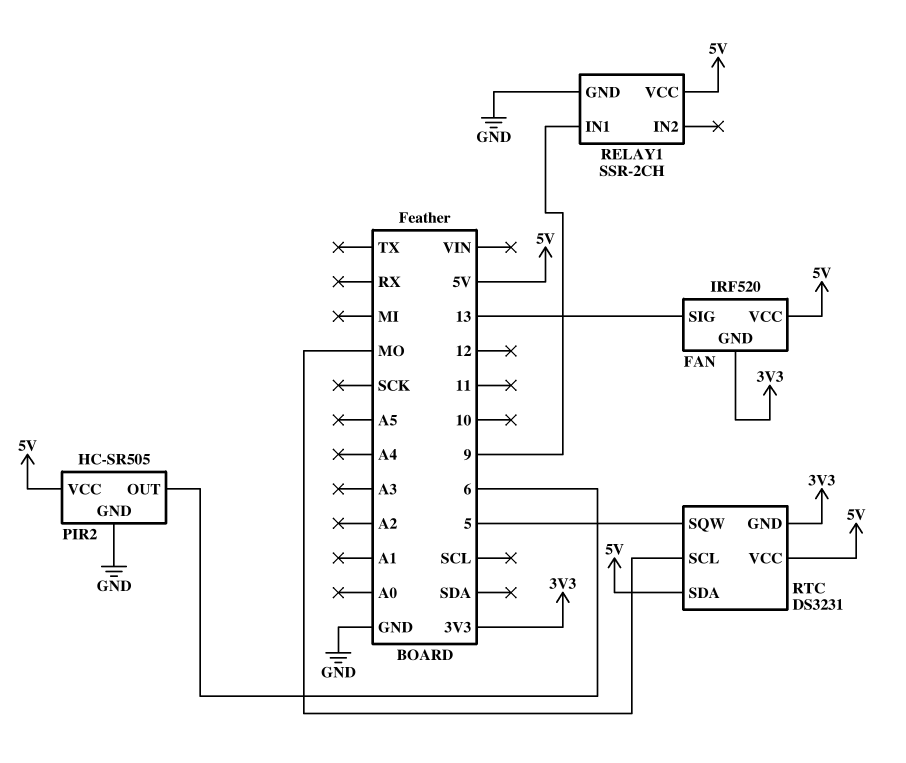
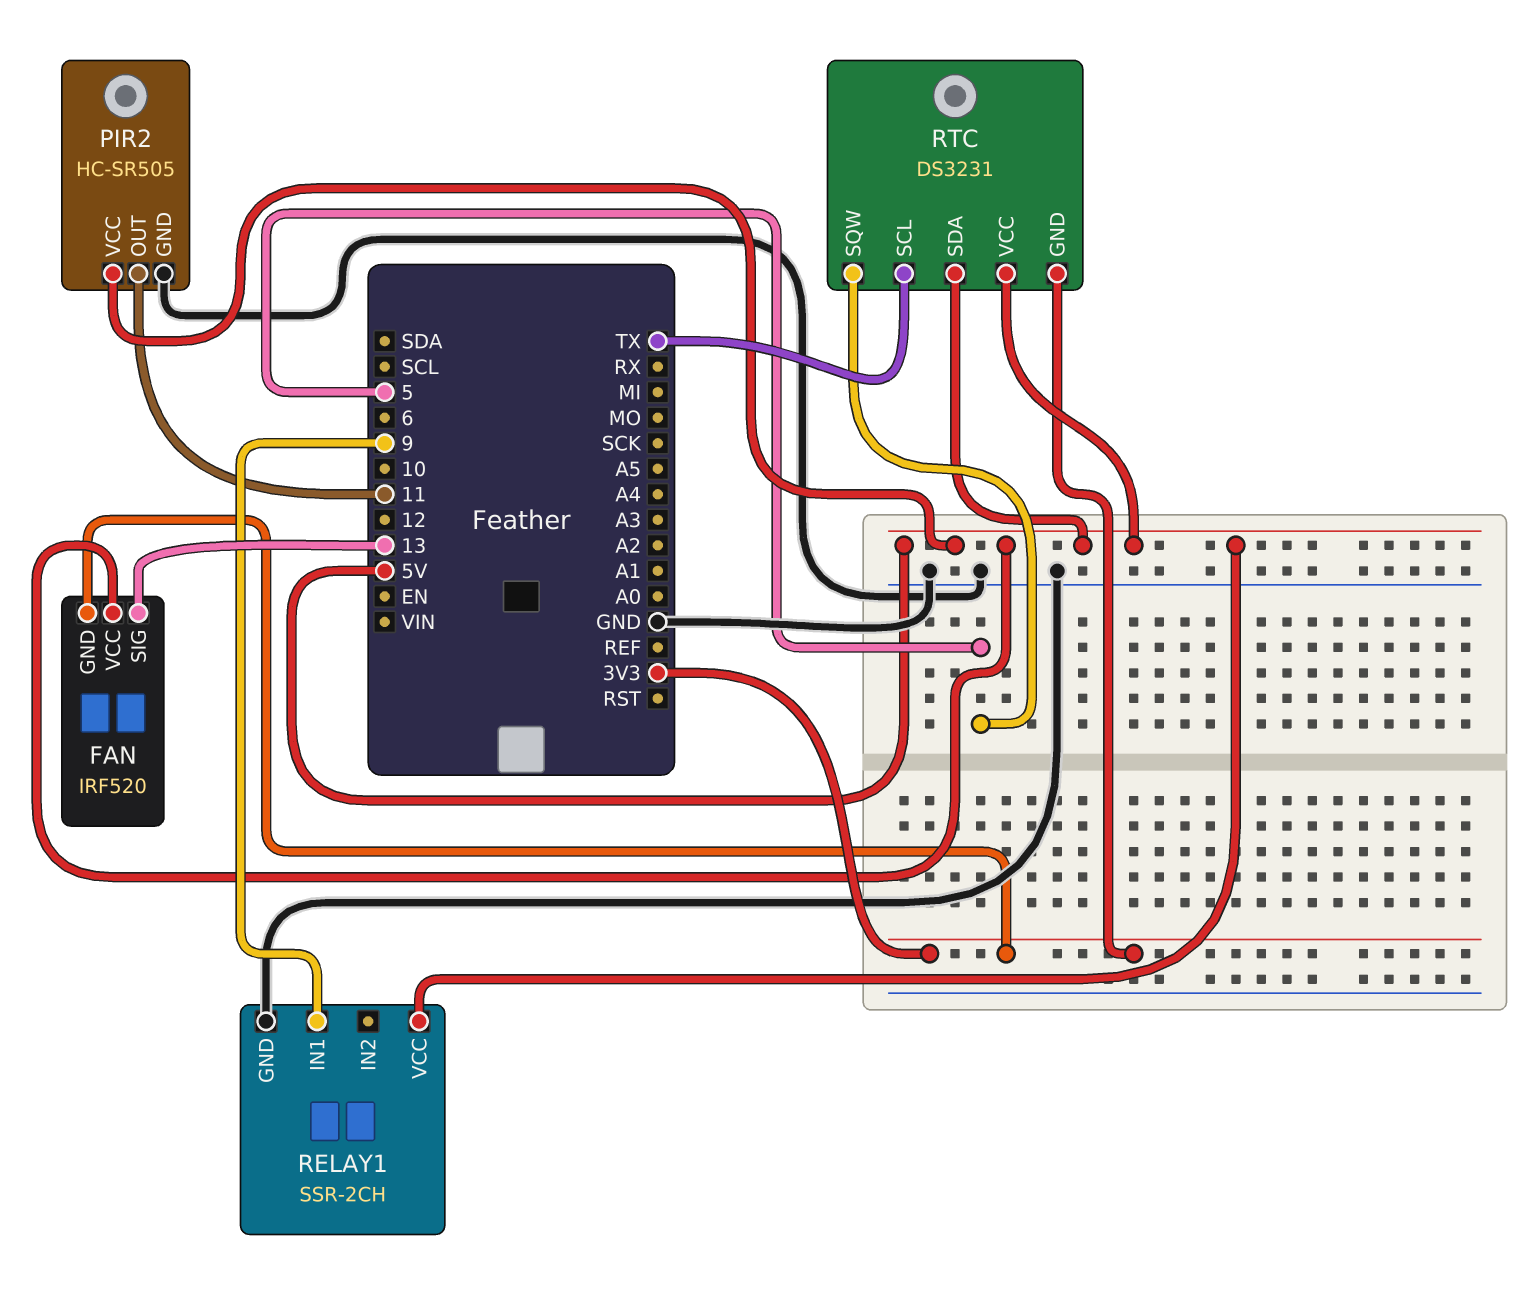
PIR2 pin OUT: 6 -> 11
RTC pin SCL: MO -> TX

